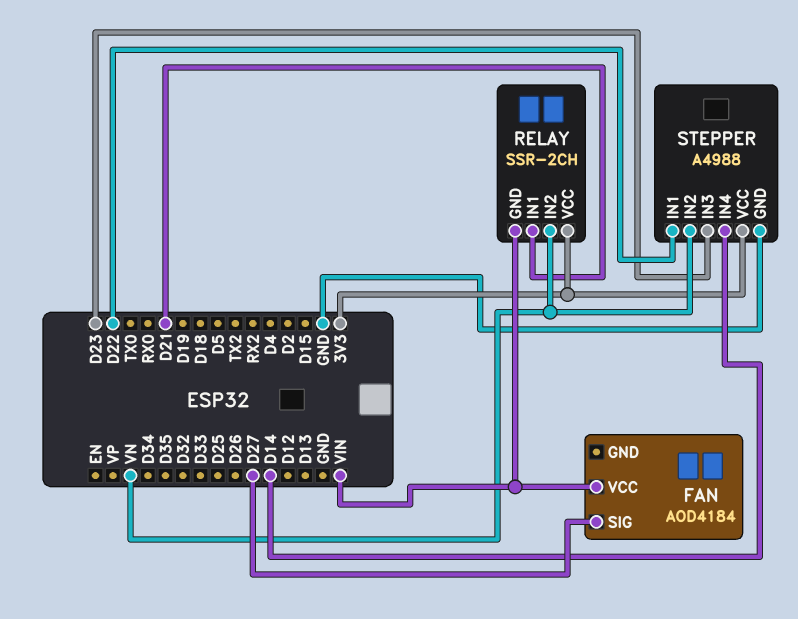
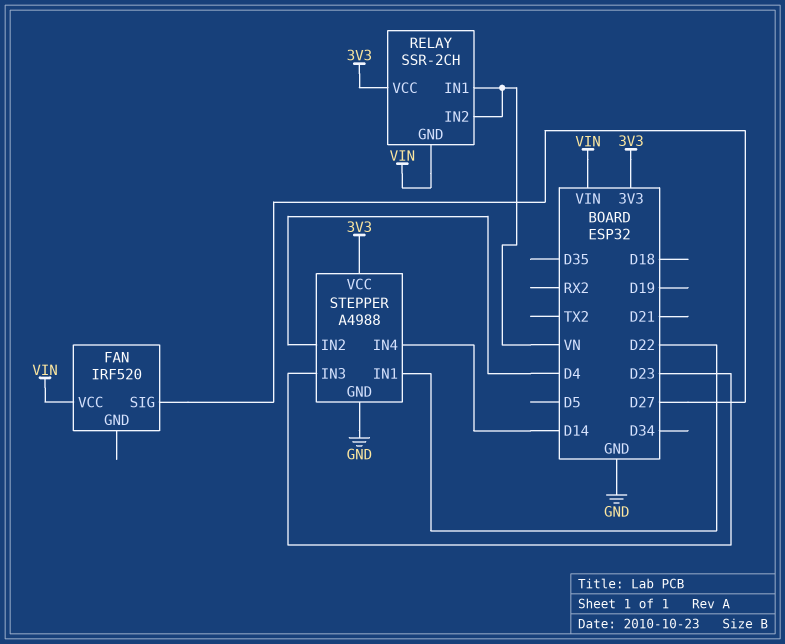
FAN: AOD4184 -> IRF520
RELAY pin IN1: D21 -> VN
STEPPER pin IN2: VN -> D4

